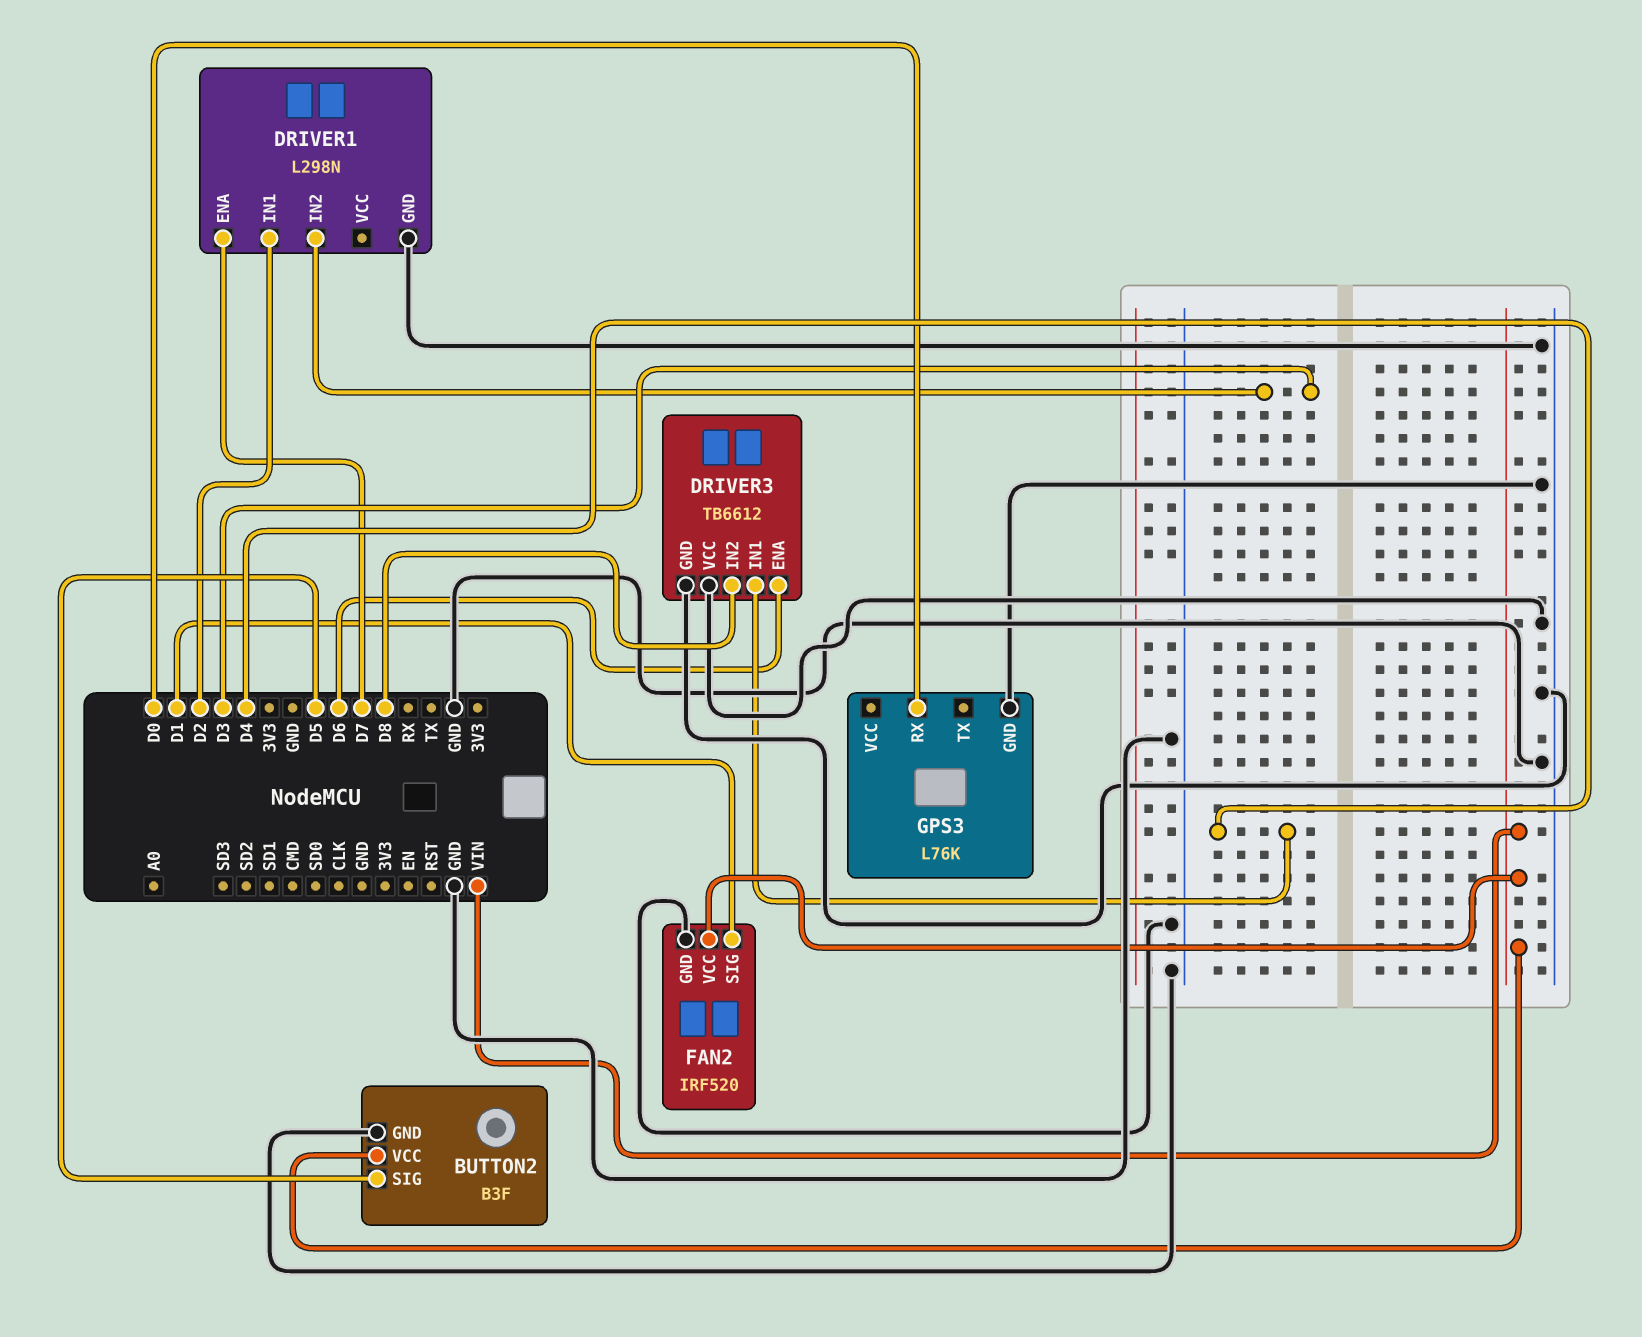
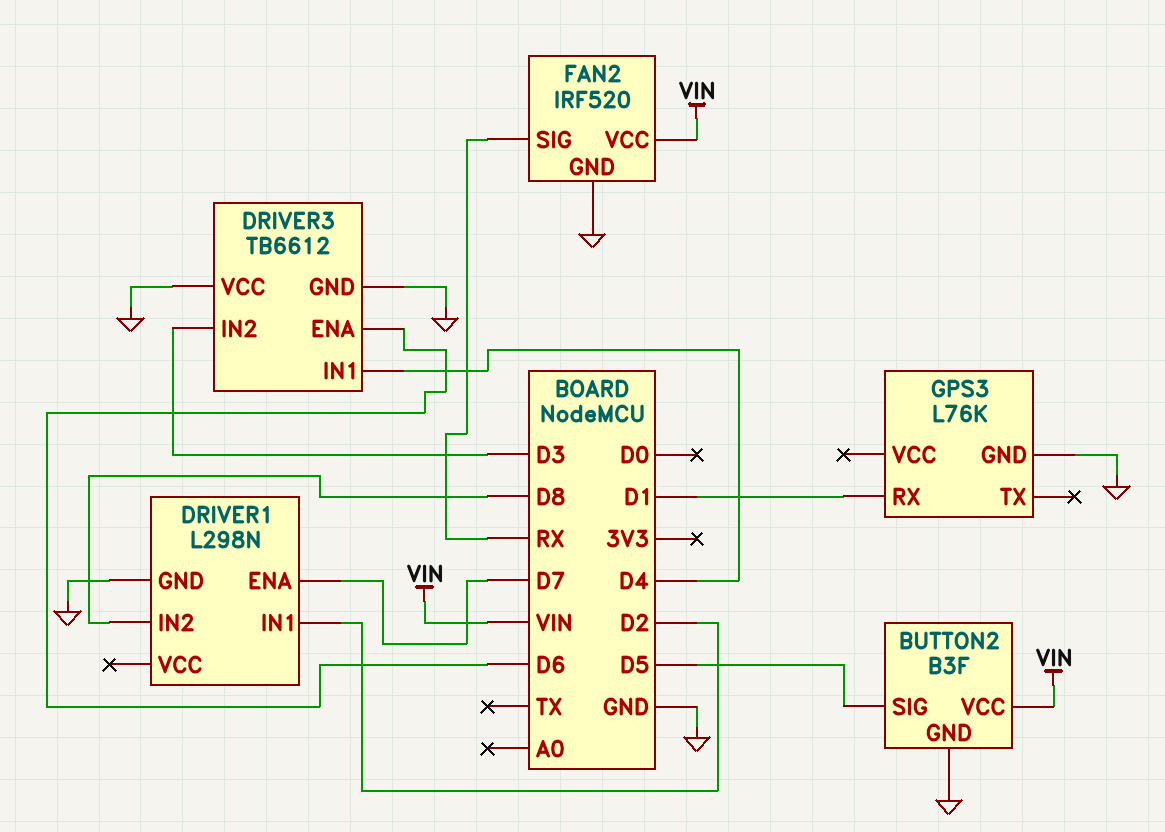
DRIVER1 pin IN2: D3 -> D8
DRIVER3 pin IN2: D8 -> D3
FAN2 pin SIG: D1 -> RX
GPS3 pin RX: D0 -> D1

